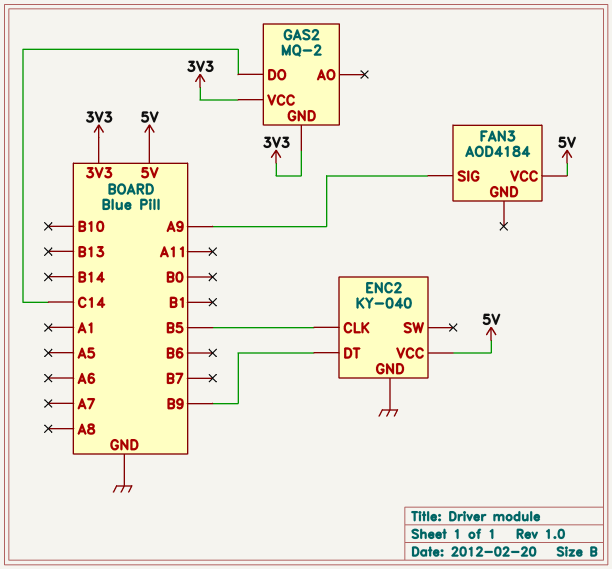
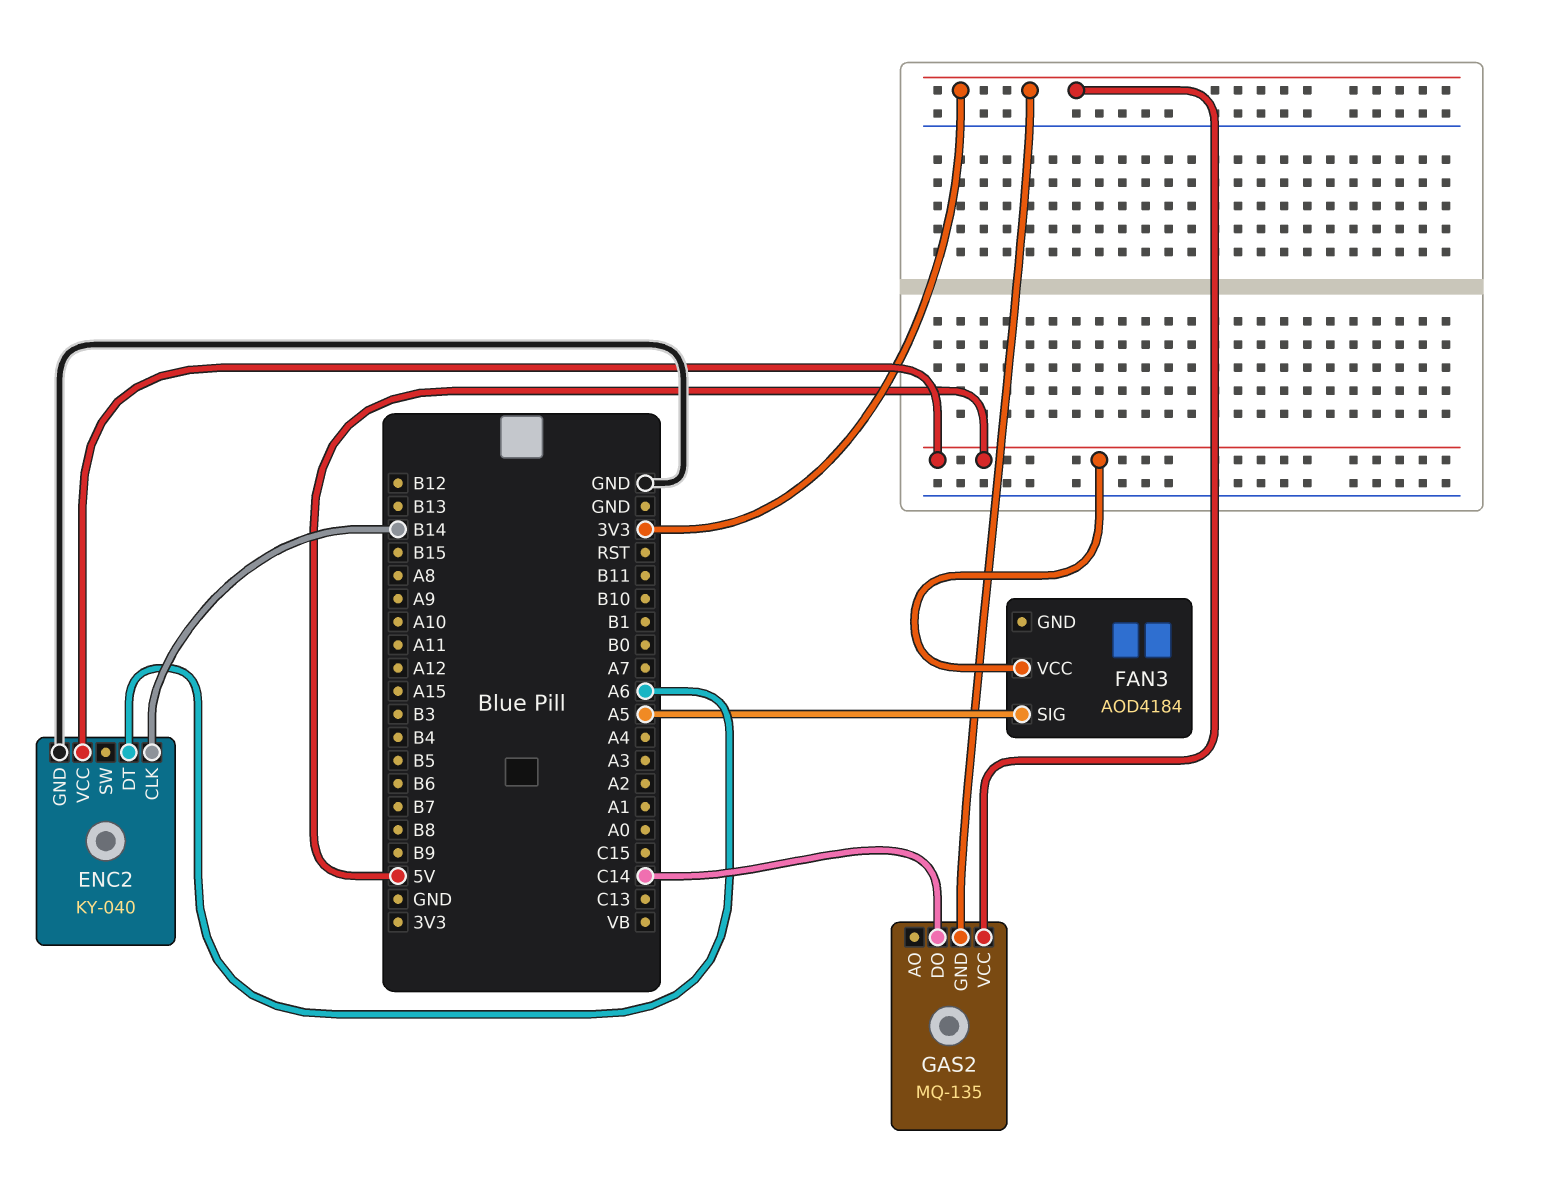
ENC2 pin CLK: B5 -> B14
ENC2 pin DT: B9 -> A6
FAN3 pin SIG: A9 -> A5
GAS2: MQ-2 -> MQ-135

